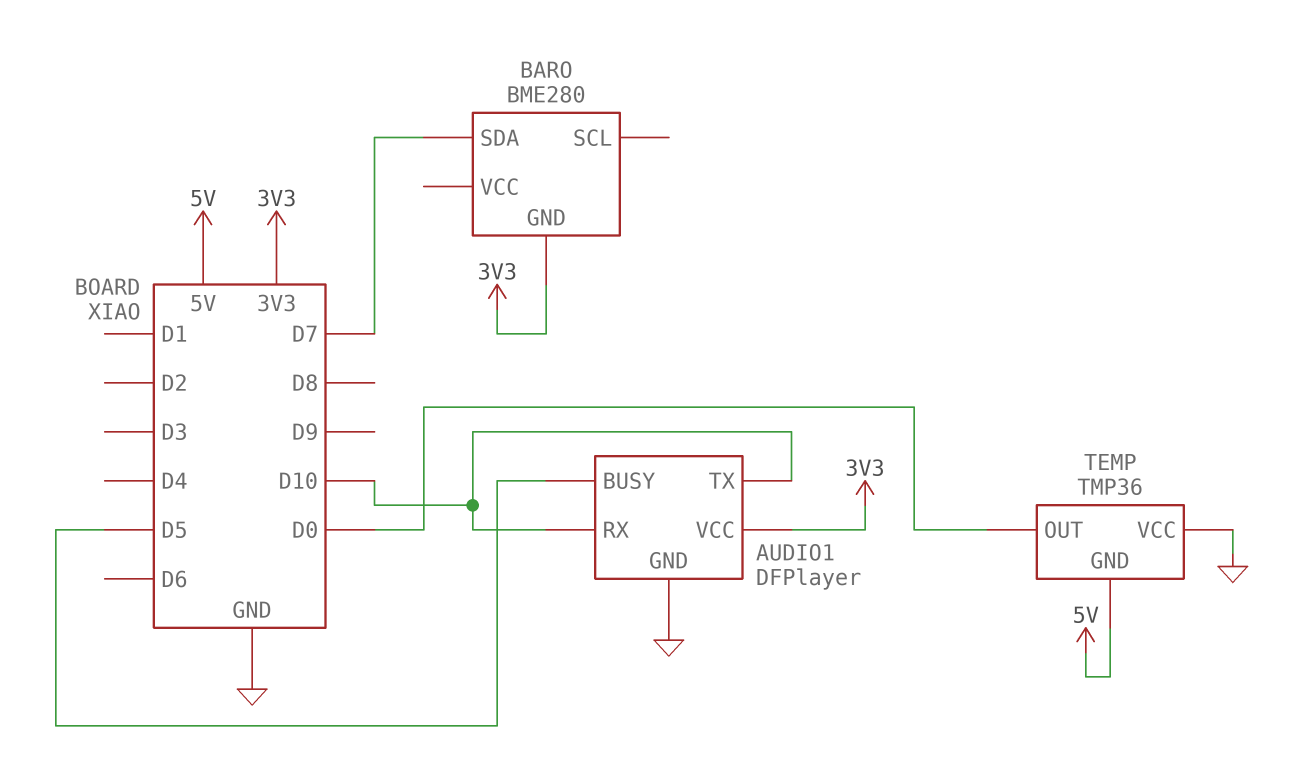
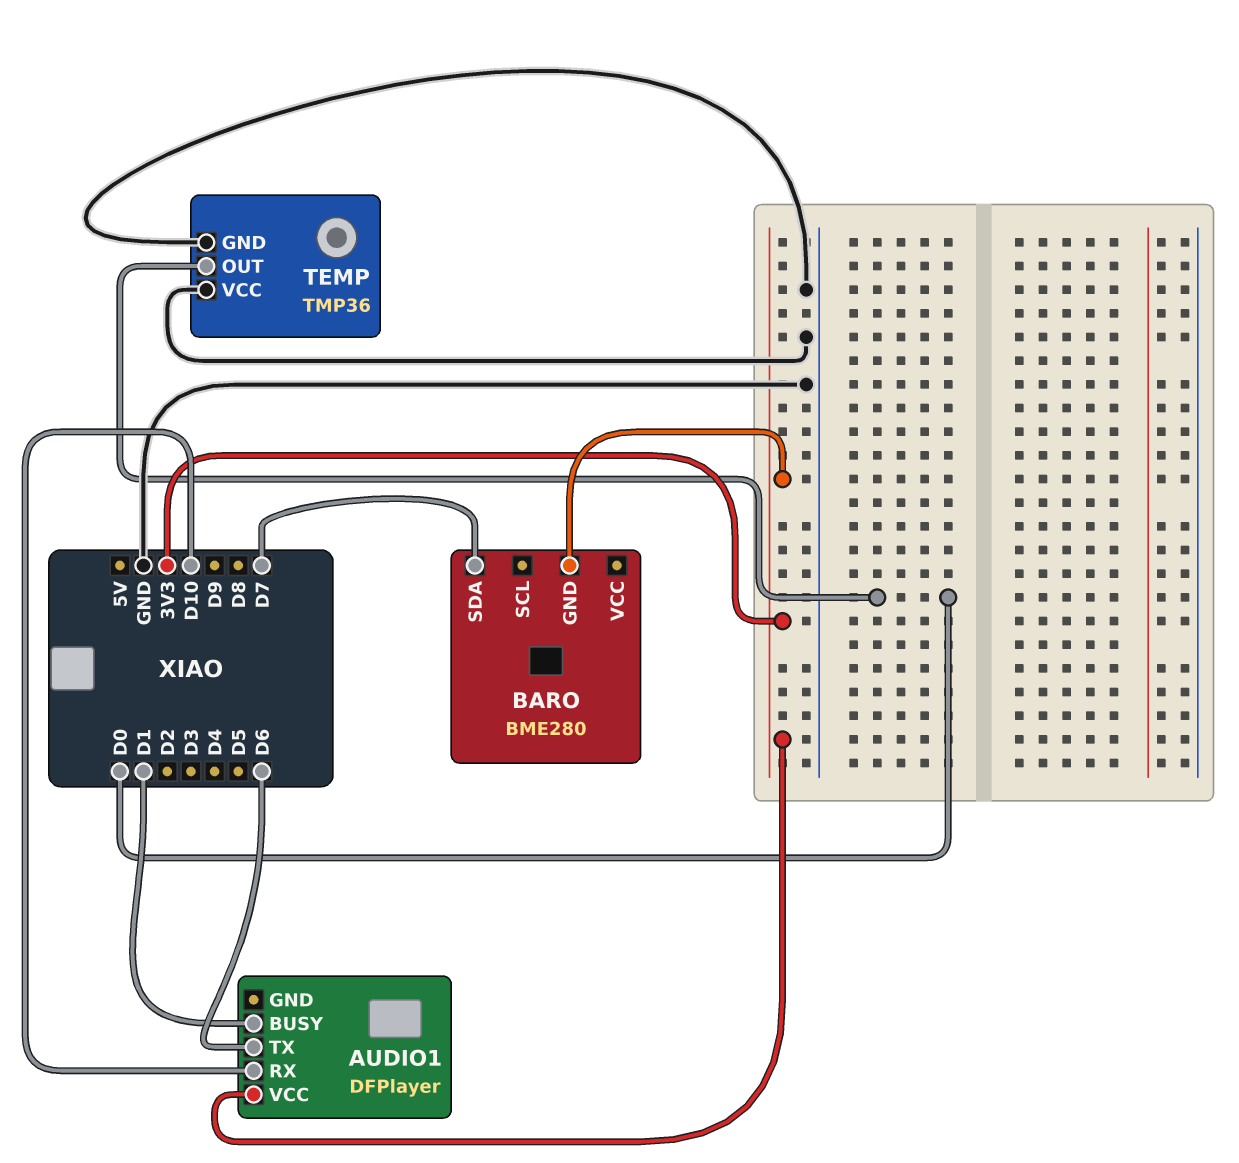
AUDIO1 pin BUSY: D5 -> D1
AUDIO1 pin GND: GND -> none
AUDIO1 pin TX: D10 -> D6
TEMP pin GND: 5V -> GND

